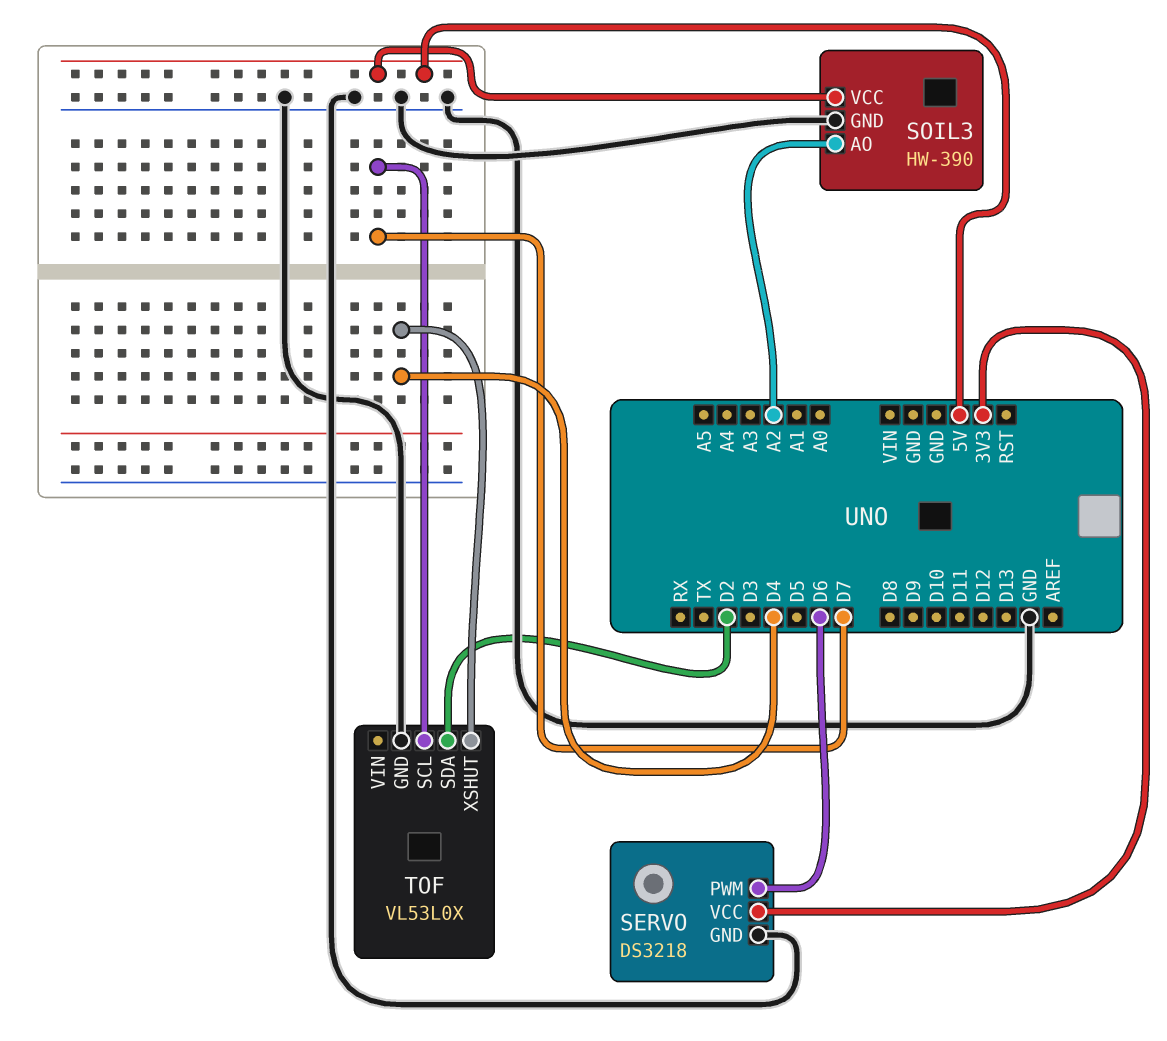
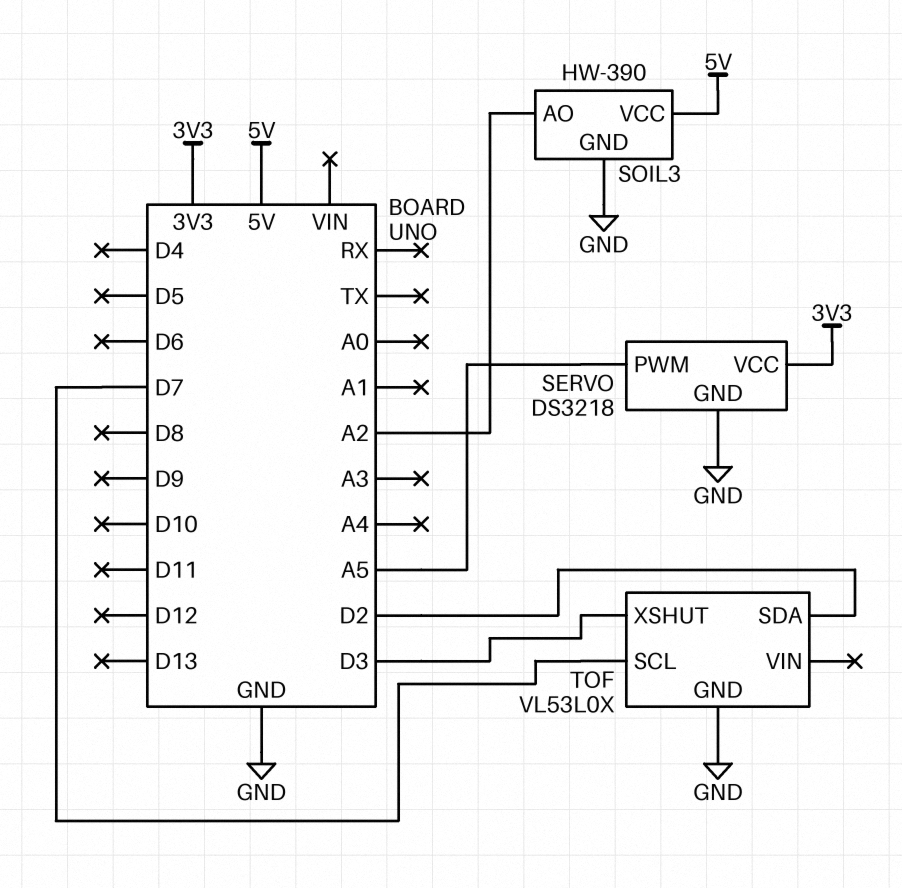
SERVO pin PWM: D6 -> A5
TOF pin XSHUT: D4 -> D3

